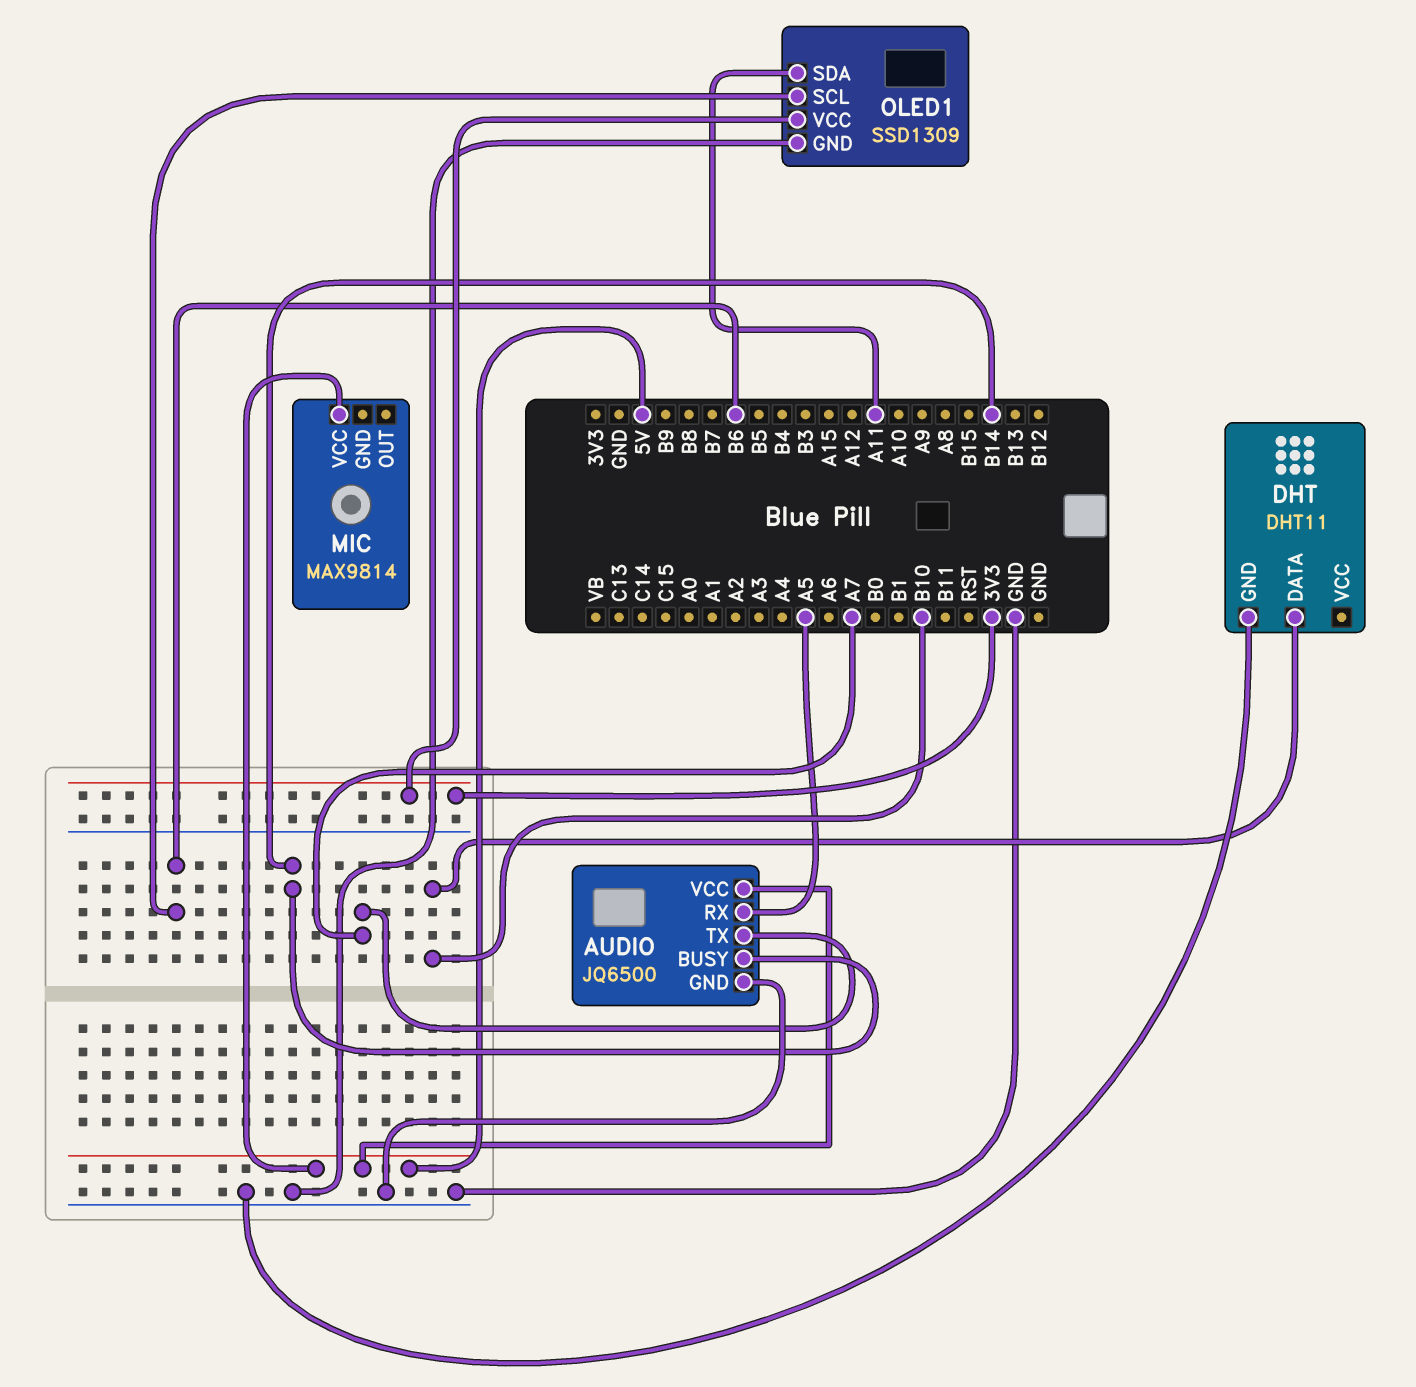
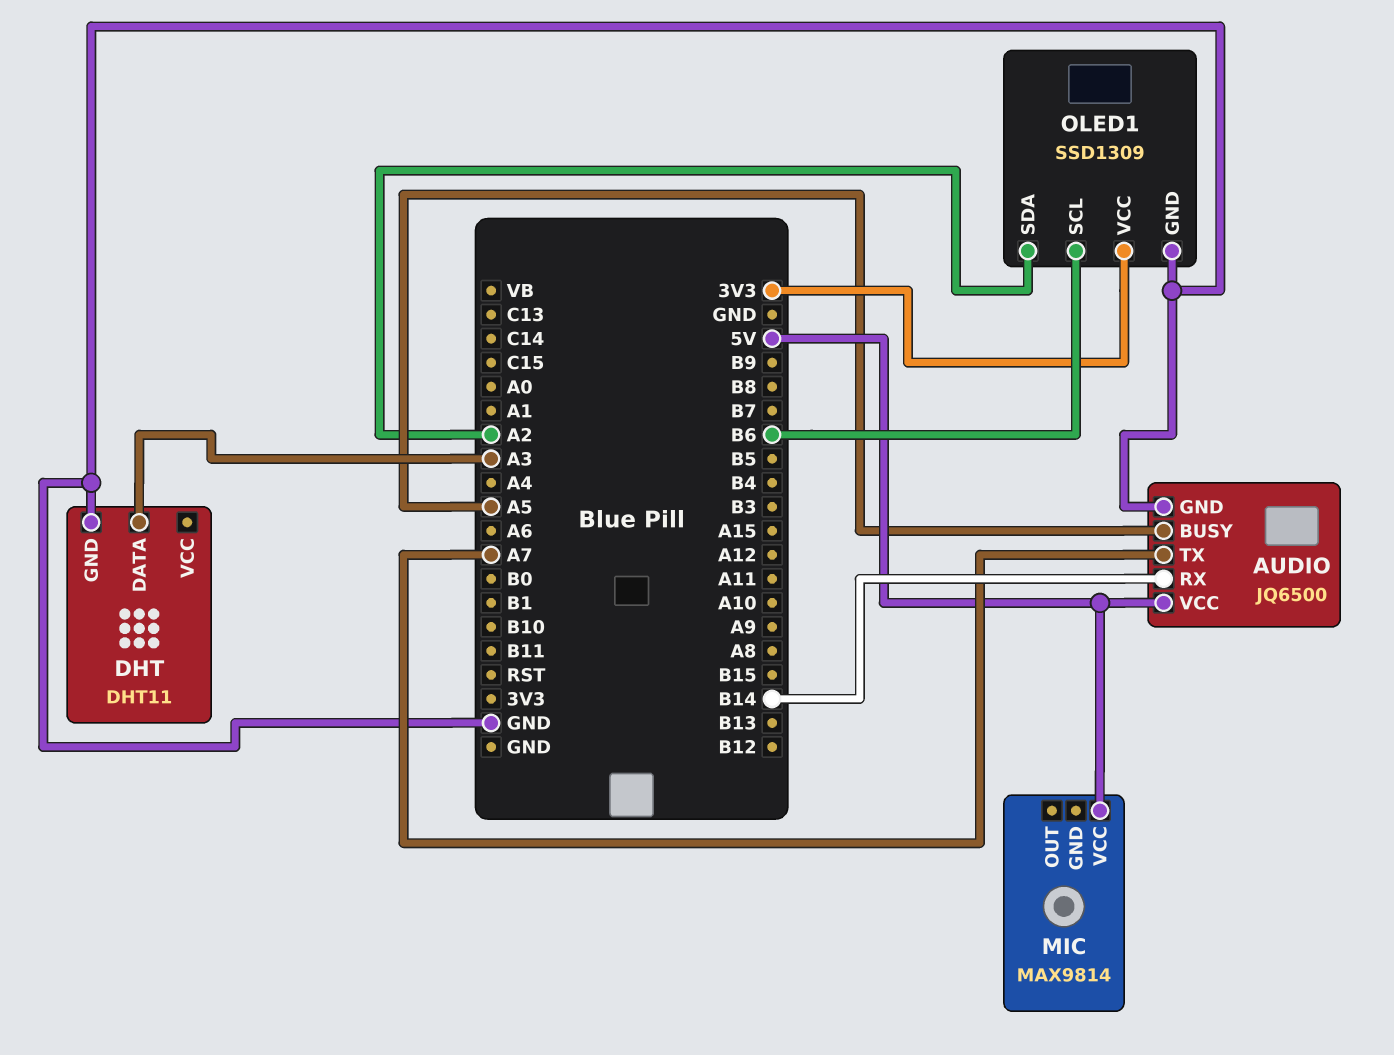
AUDIO pin BUSY: B14 -> A5
AUDIO pin RX: A5 -> B14
DHT pin DATA: B10 -> A3
OLED1 pin SDA: A11 -> A2

